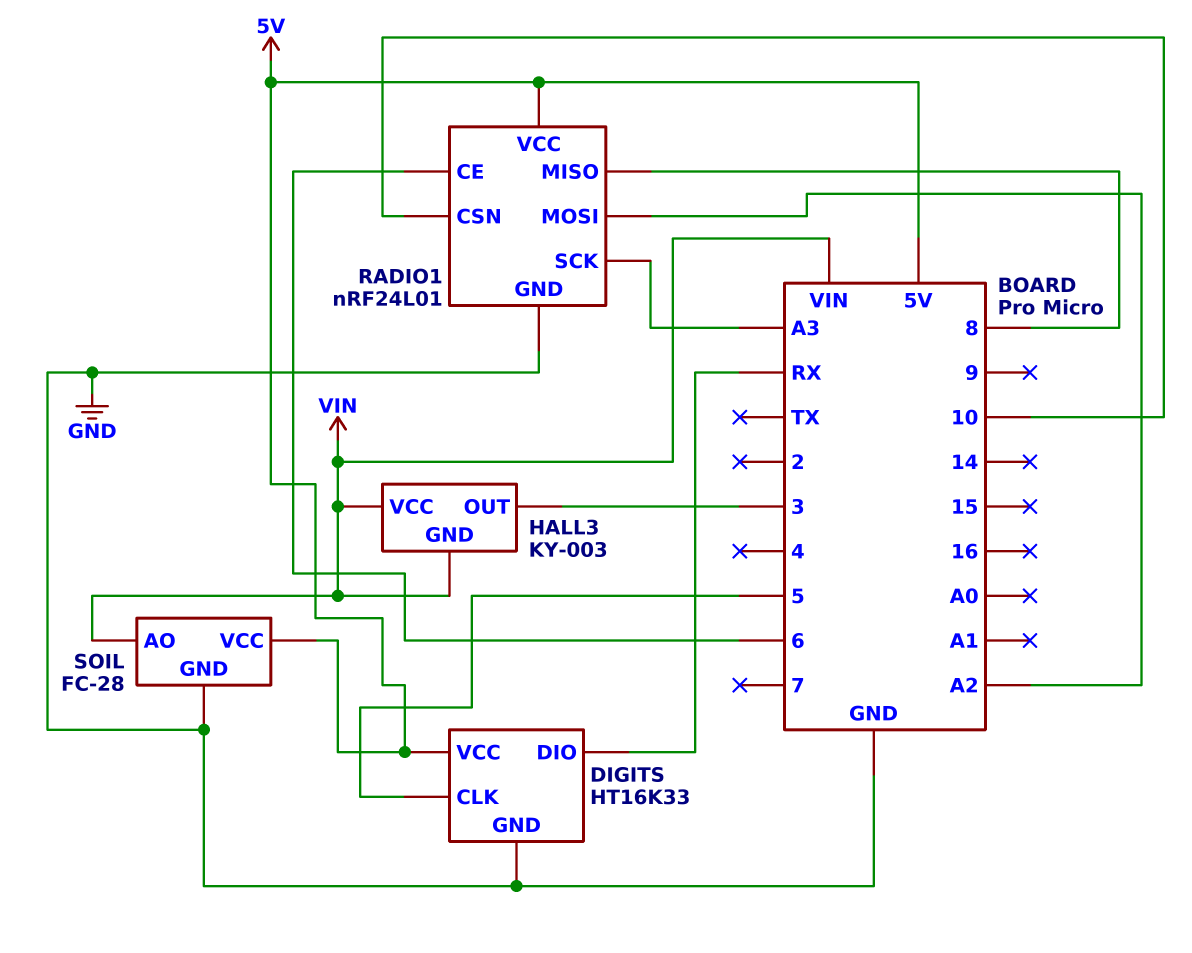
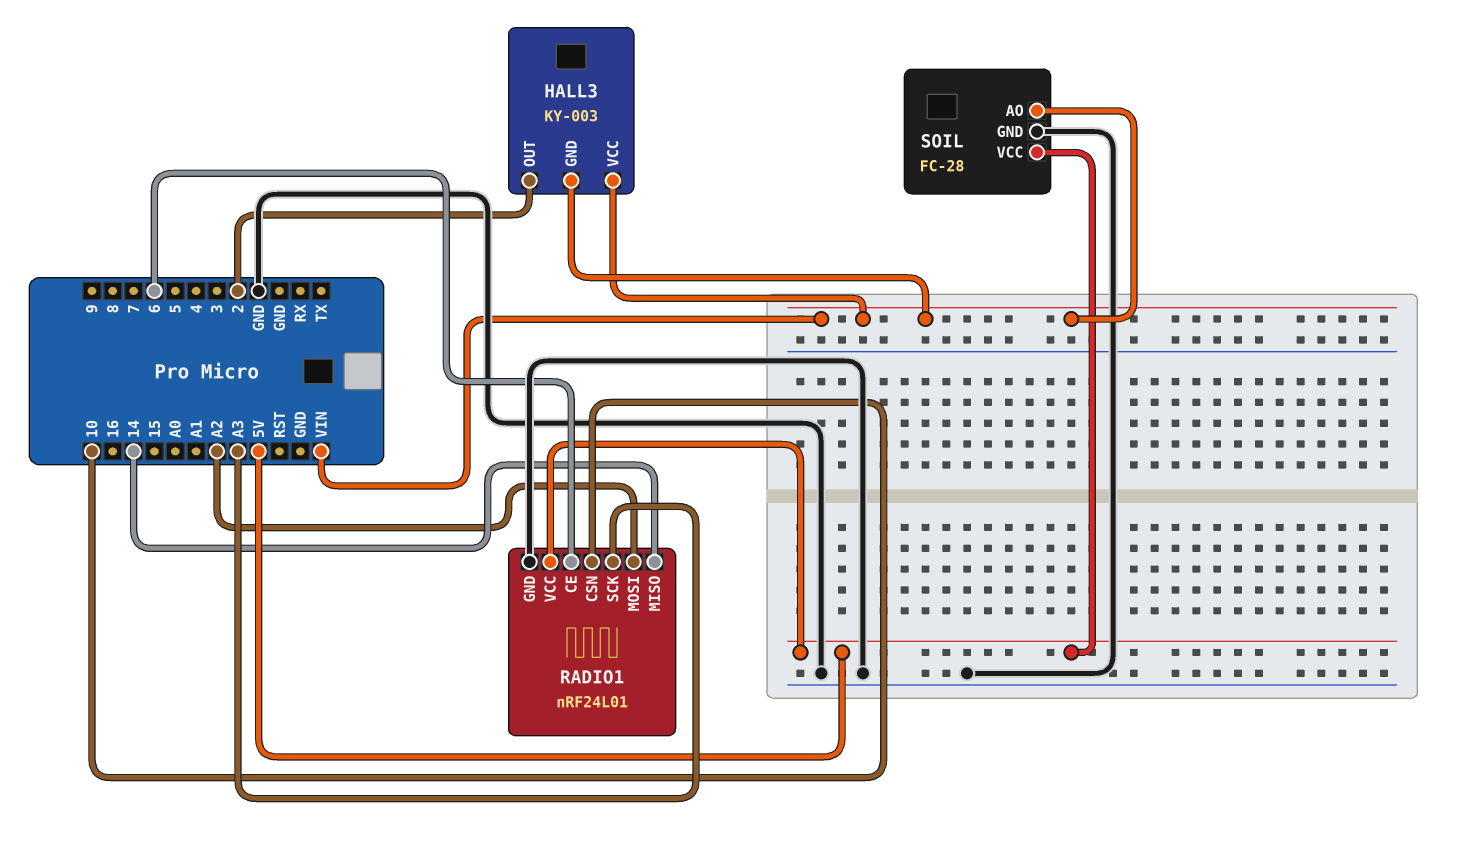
DIGITS: HT16K33 -> none
DIGITS pin CLK: 5 -> none
DIGITS pin DIO: RX -> none
DIGITS pin GND: GND -> none
DIGITS pin VCC: 5V -> none
HALL3 pin OUT: 3 -> 2
RADIO1 pin MISO: 8 -> 14

